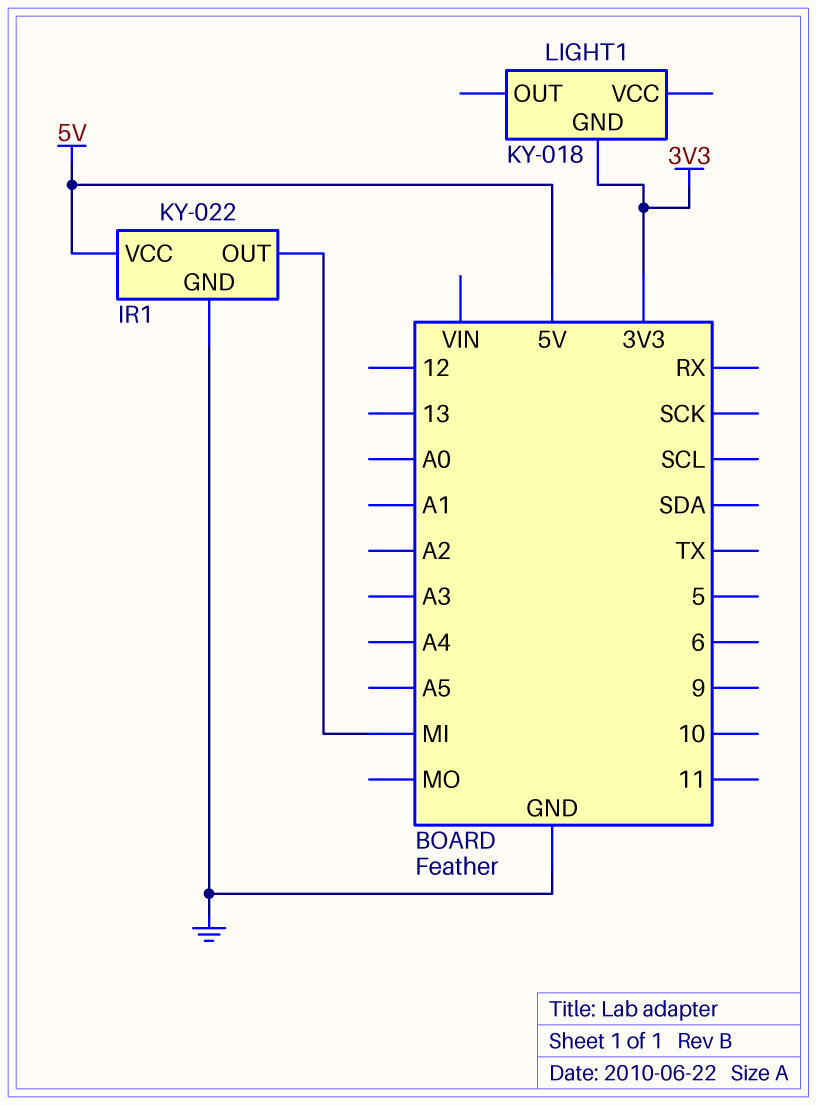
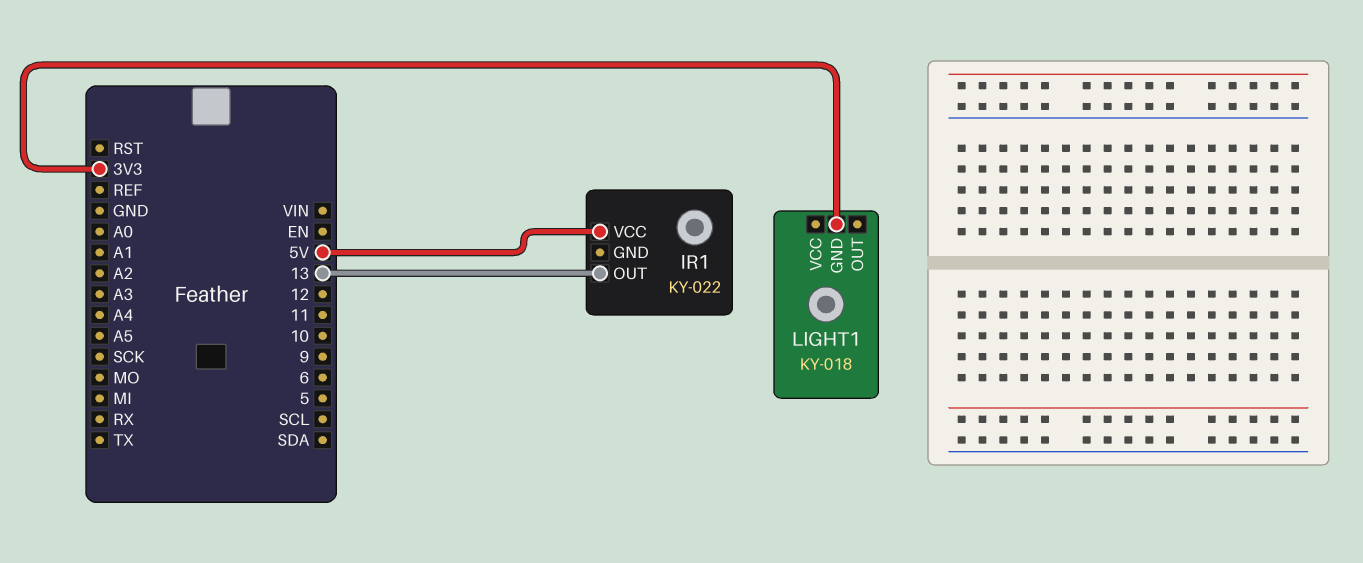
IR1 pin GND: GND -> none
IR1 pin OUT: MI -> 13

